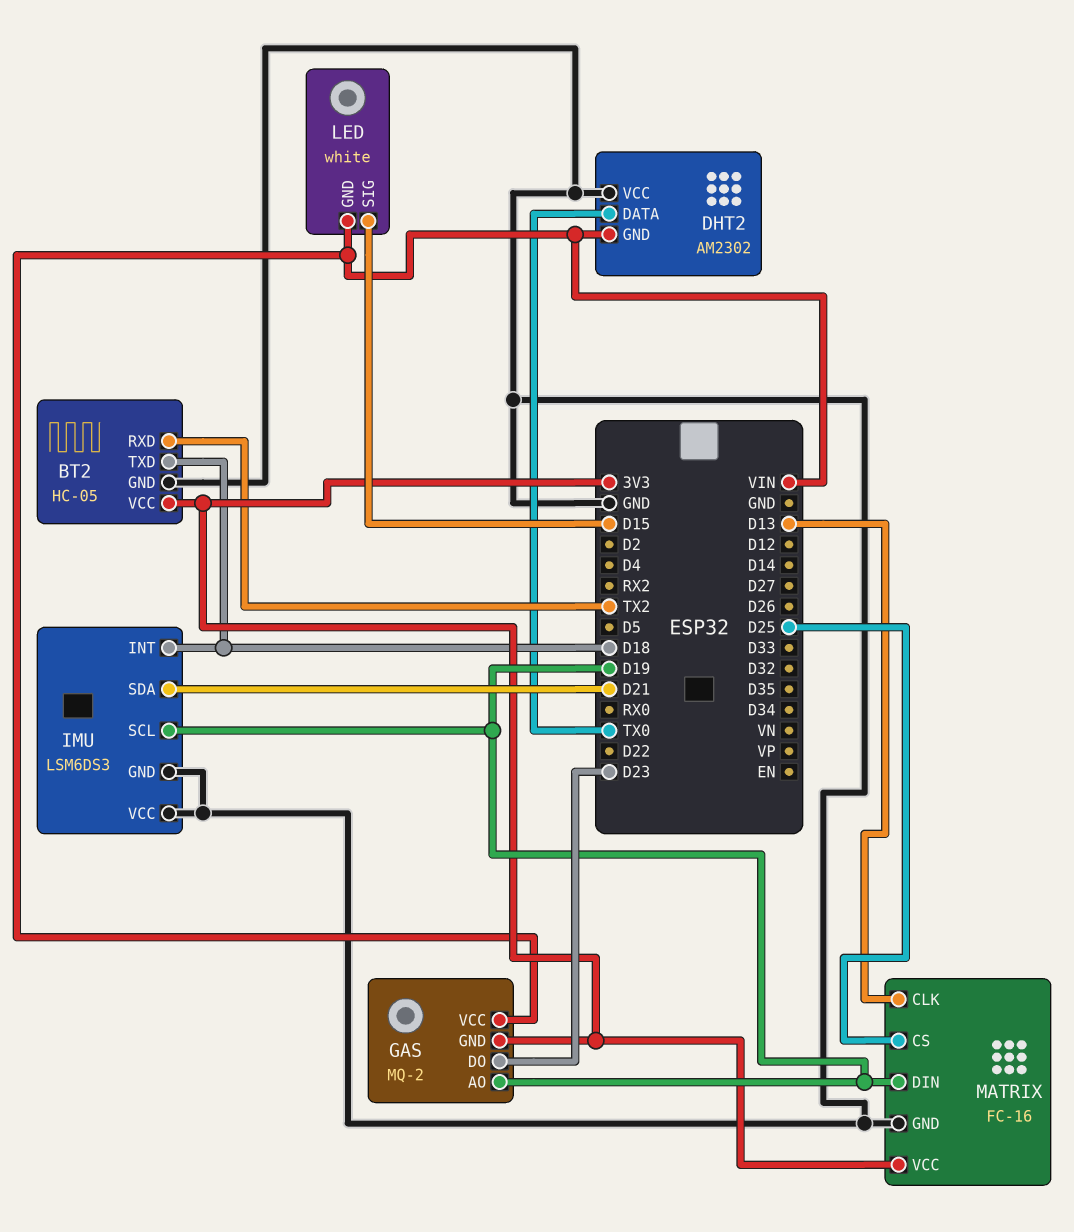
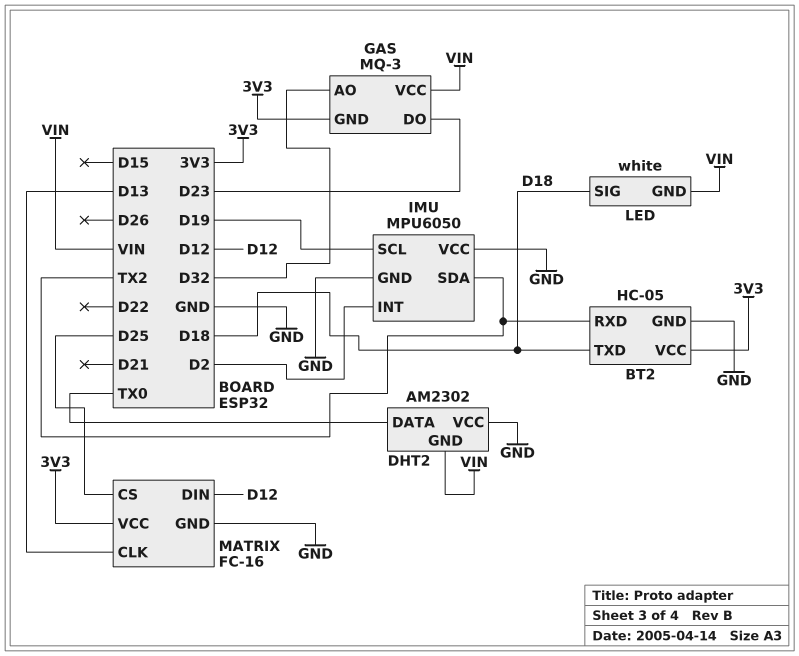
GAS: MQ-2 -> MQ-3
GAS pin AO: D19 -> D32
IMU: LSM6DS3 -> MPU6050
IMU pin INT: D18 -> D2
IMU pin SDA: D21 -> TX2
LED pin SIG: D15 -> D18
MATRIX pin DIN: D19 -> D12

